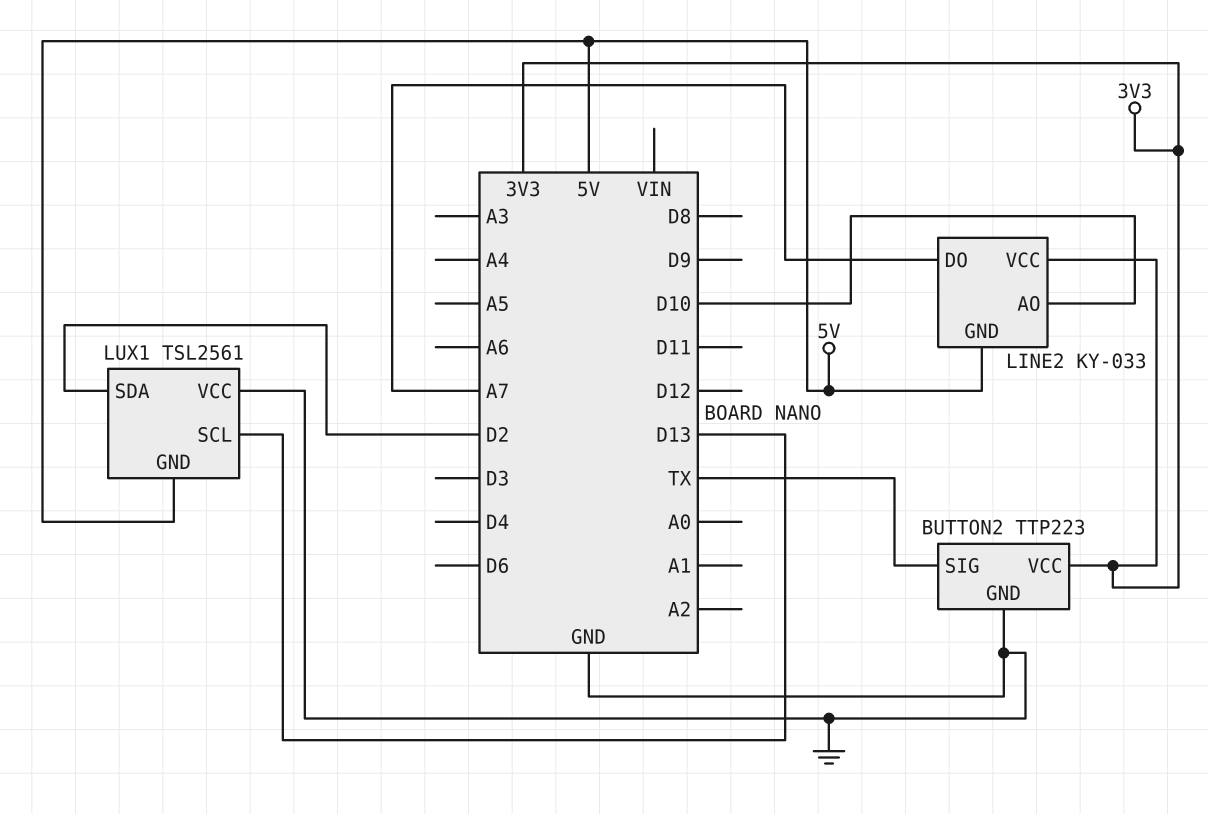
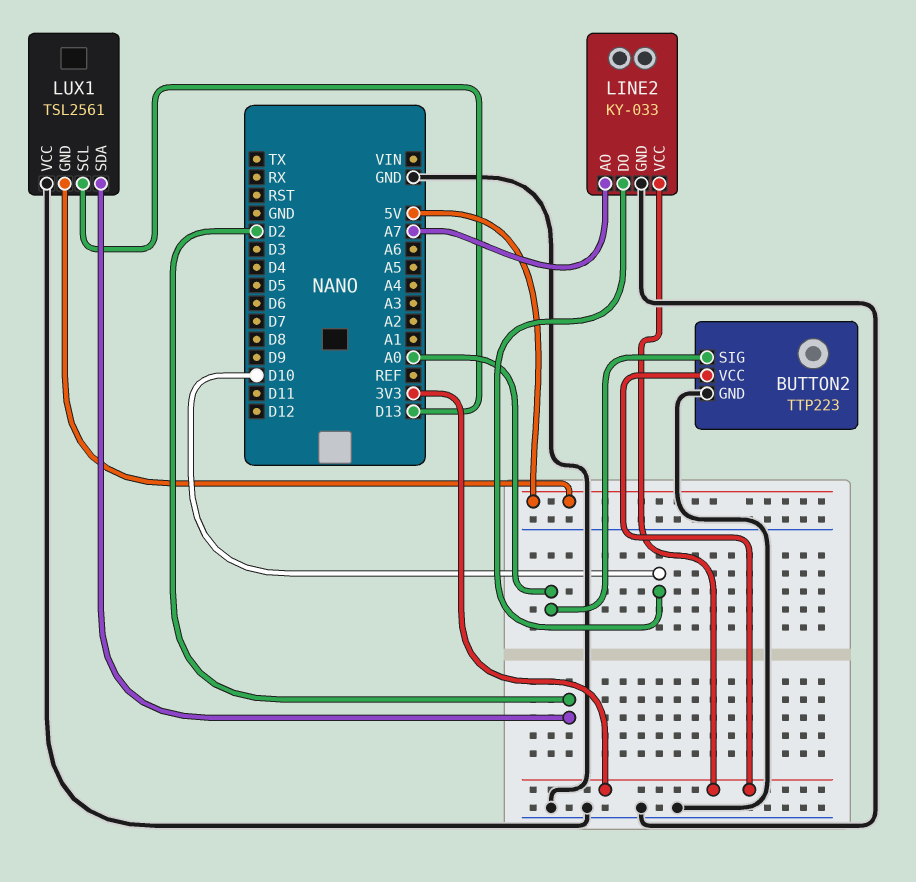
BUTTON2 pin SIG: TX -> A0
LINE2 pin AO: D10 -> A7
LINE2 pin DO: A7 -> D10
LINE2 pin GND: 5V -> GND

